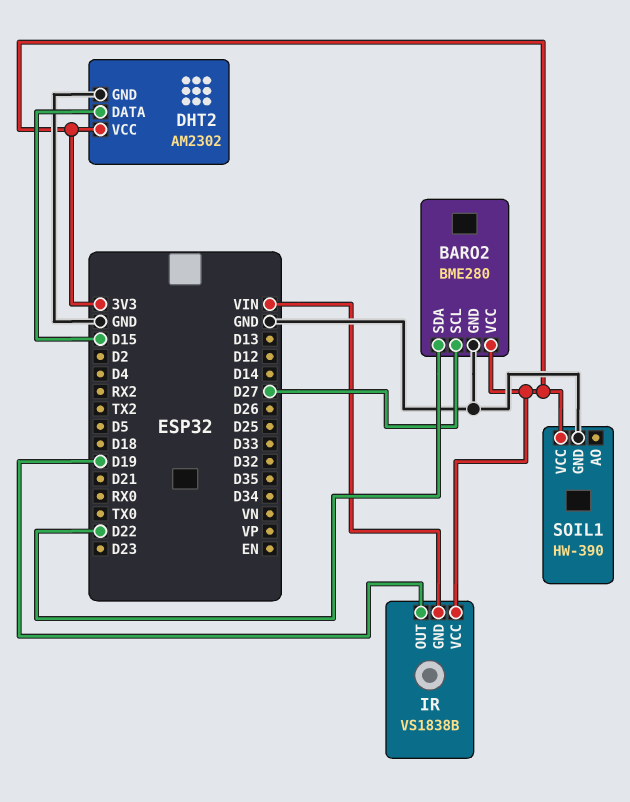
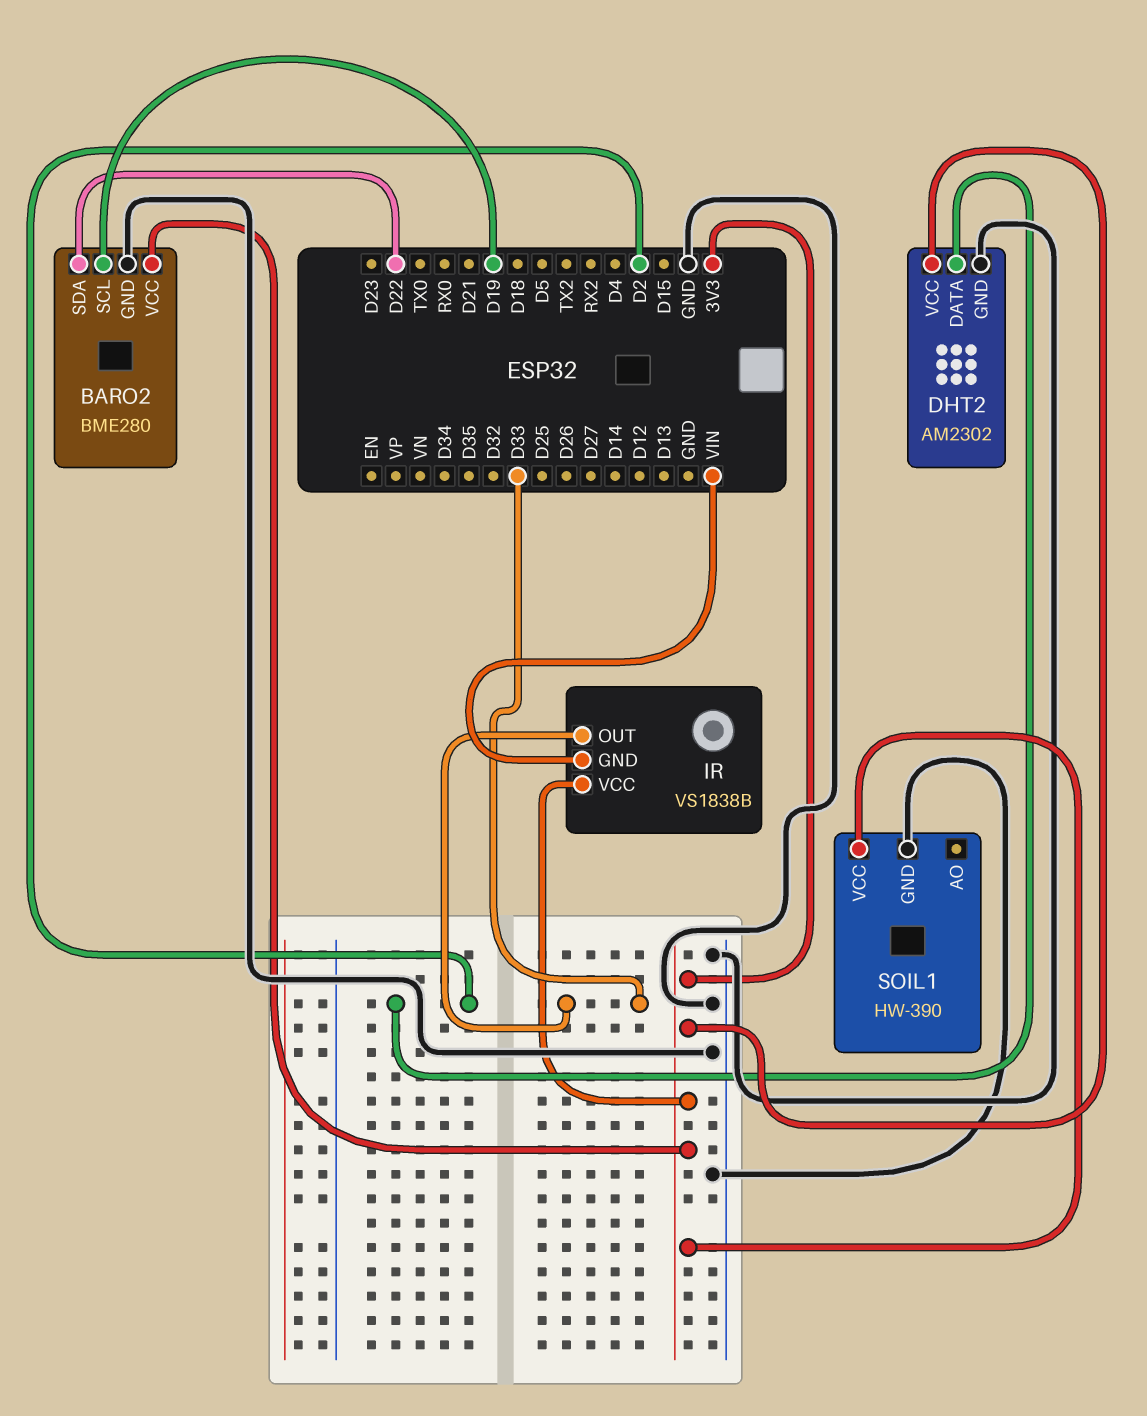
BARO2 pin SCL: D27 -> D19
DHT2 pin DATA: D15 -> D2
IR pin OUT: D19 -> D33

